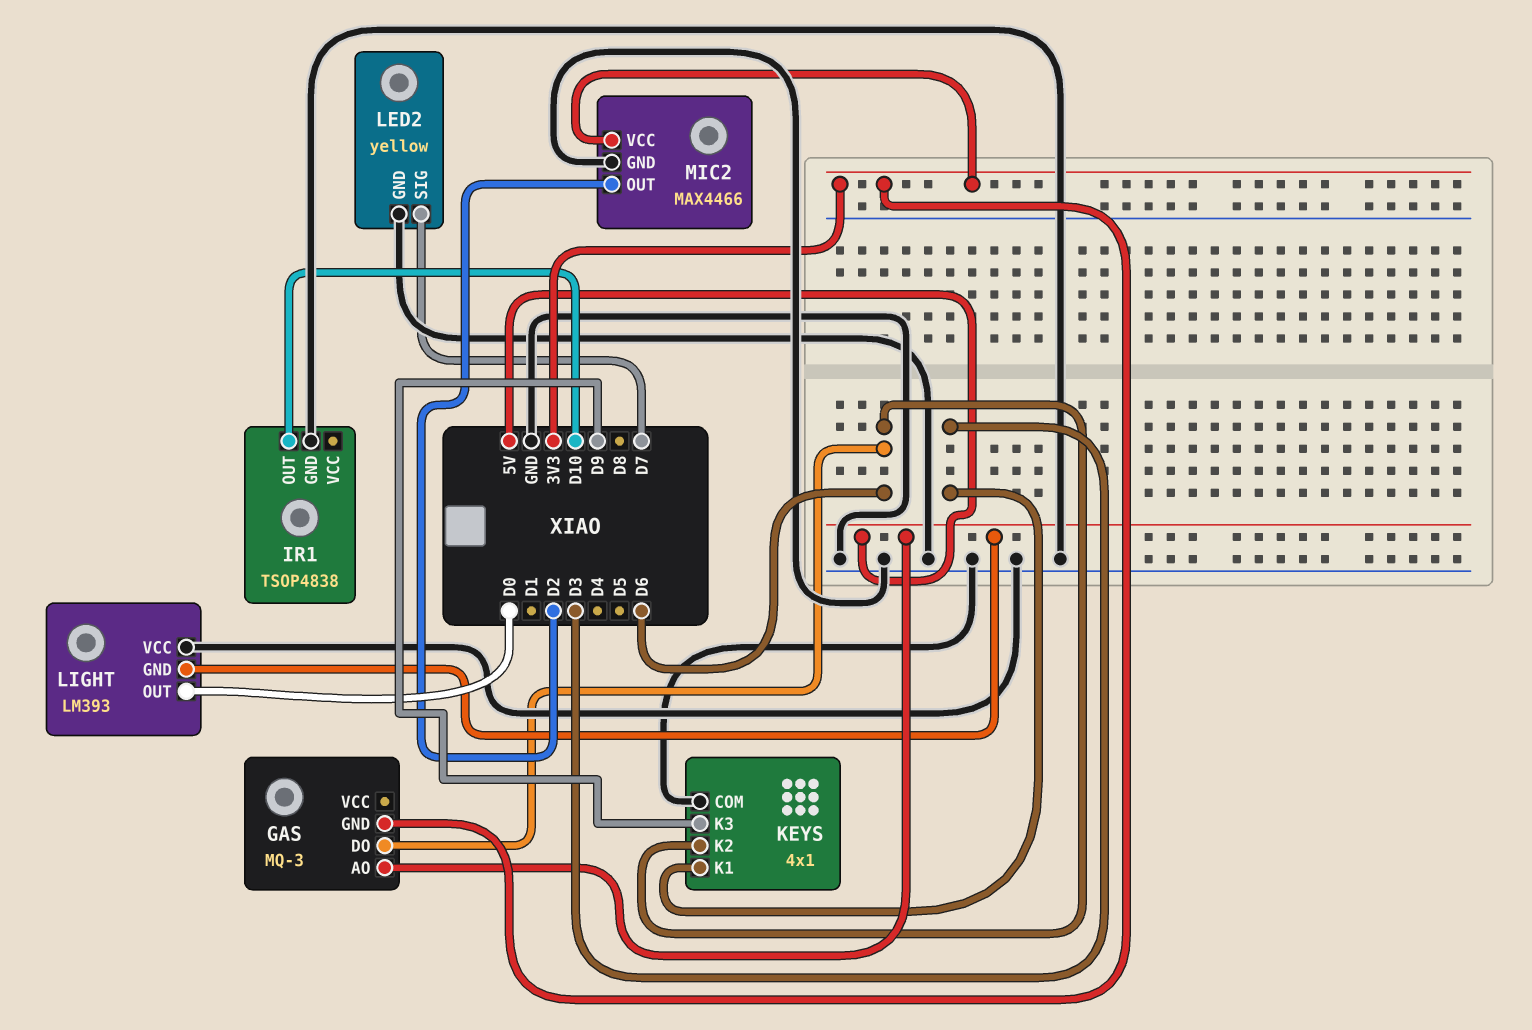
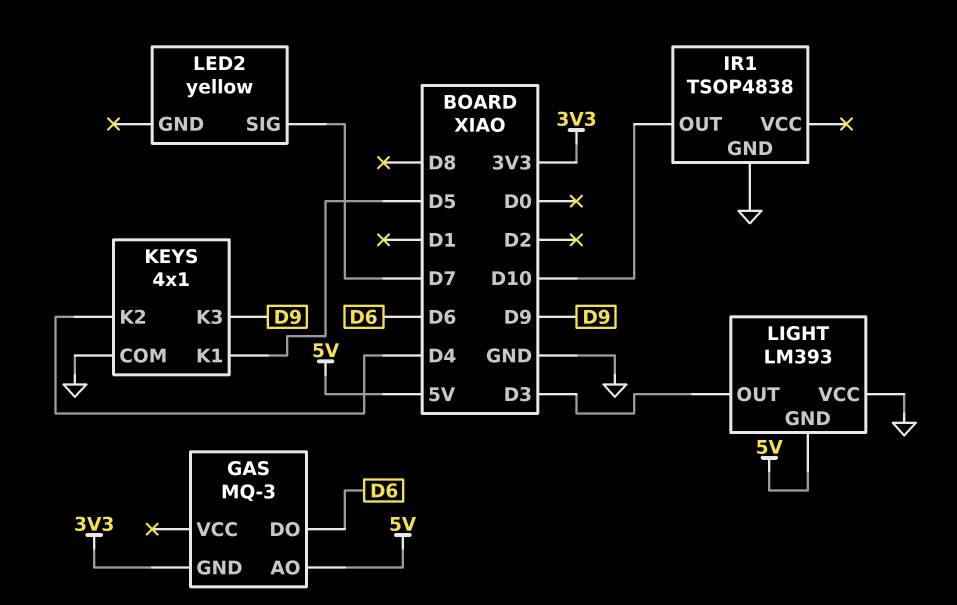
KEYS pin K1: D3 -> D5
KEYS pin K2: D6 -> D4
LED2 pin GND: GND -> none
LIGHT pin OUT: D0 -> D3
MIC2: MAX4466 -> none
MIC2 pin GND: GND -> none
MIC2 pin OUT: D2 -> none
MIC2 pin VCC: 3V3 -> none

